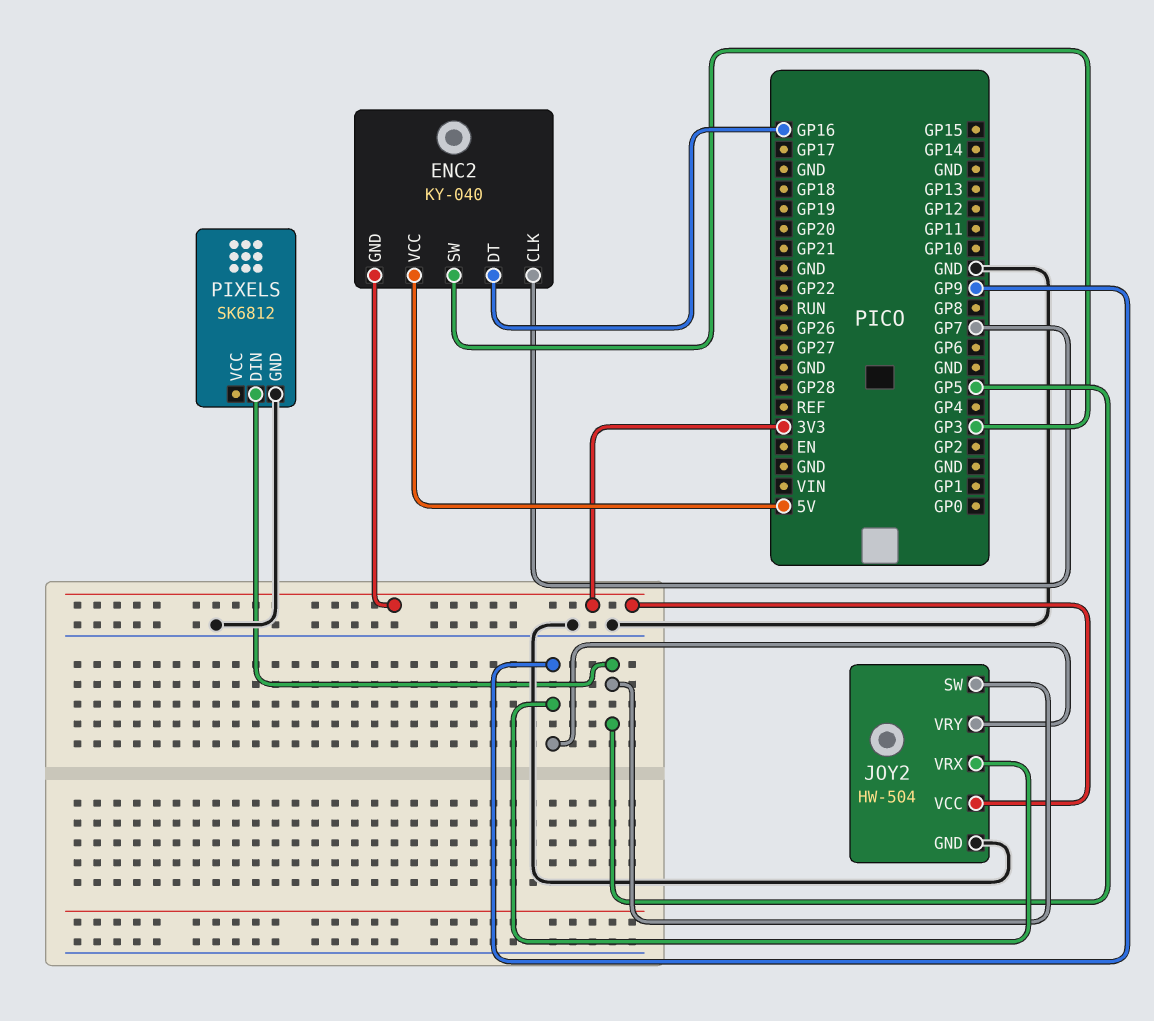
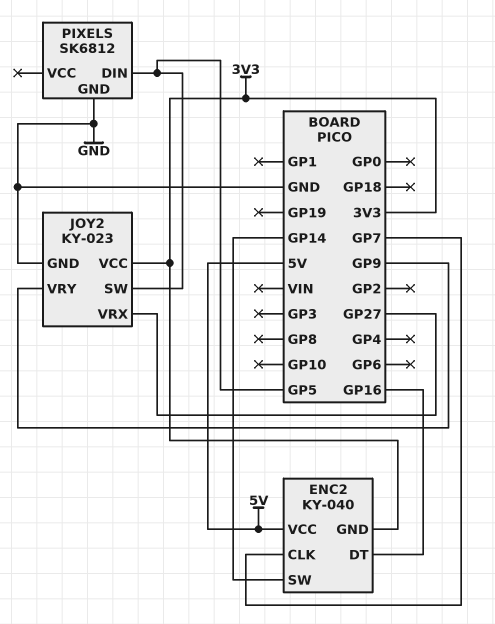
ENC2 pin SW: GP3 -> GP14
JOY2: HW-504 -> KY-023
JOY2 pin VRX: GP9 -> GP27

